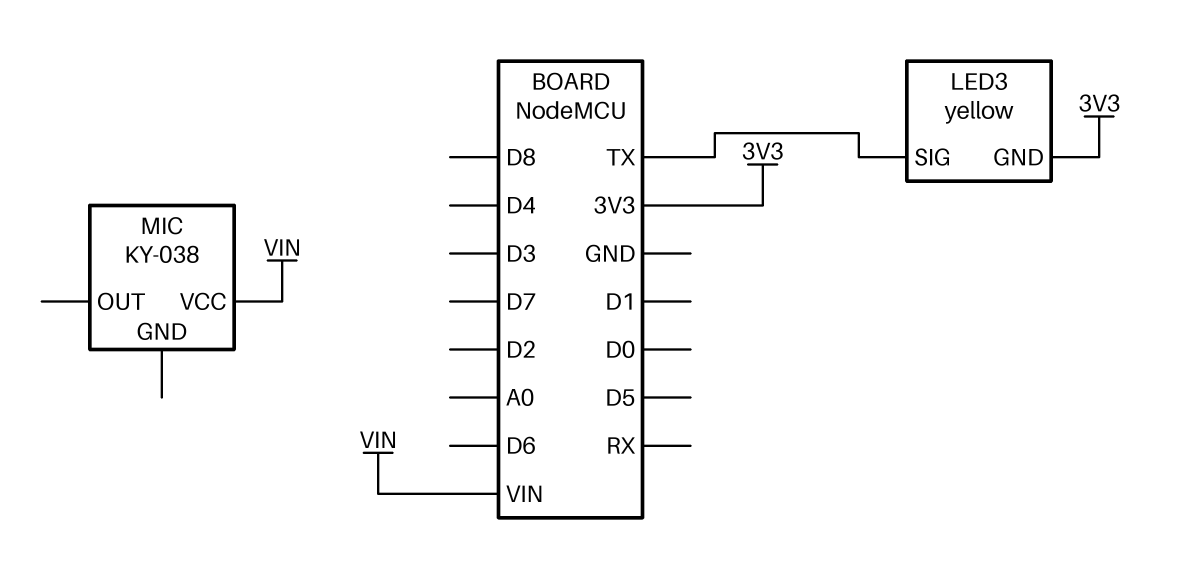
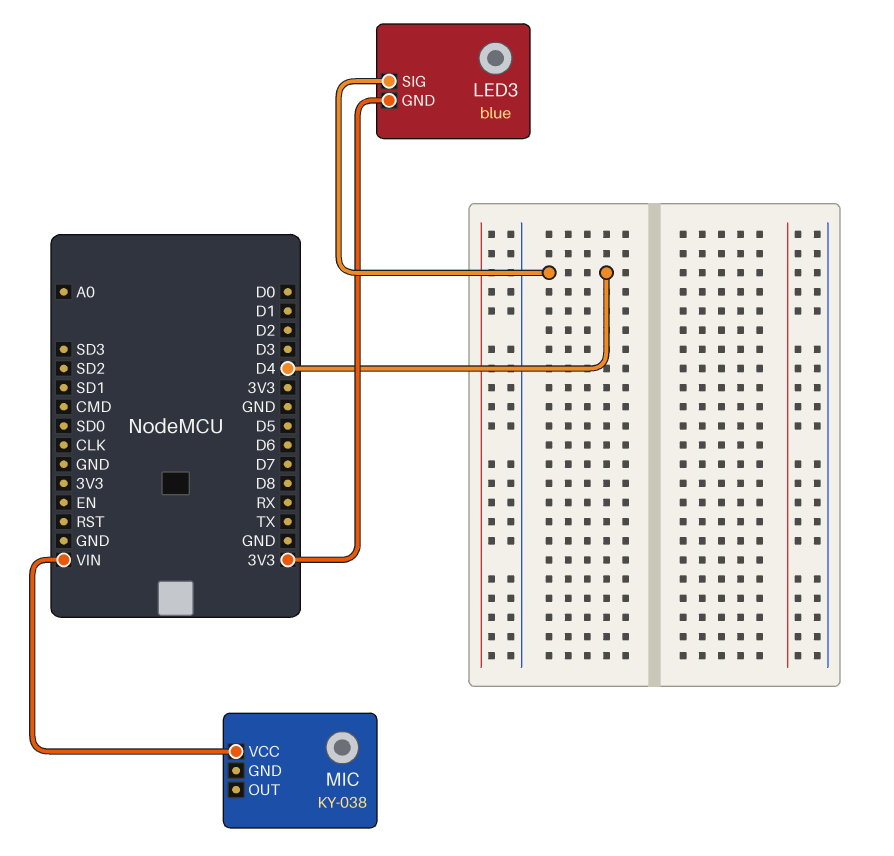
LED3: yellow -> blue
LED3 pin SIG: TX -> D4

